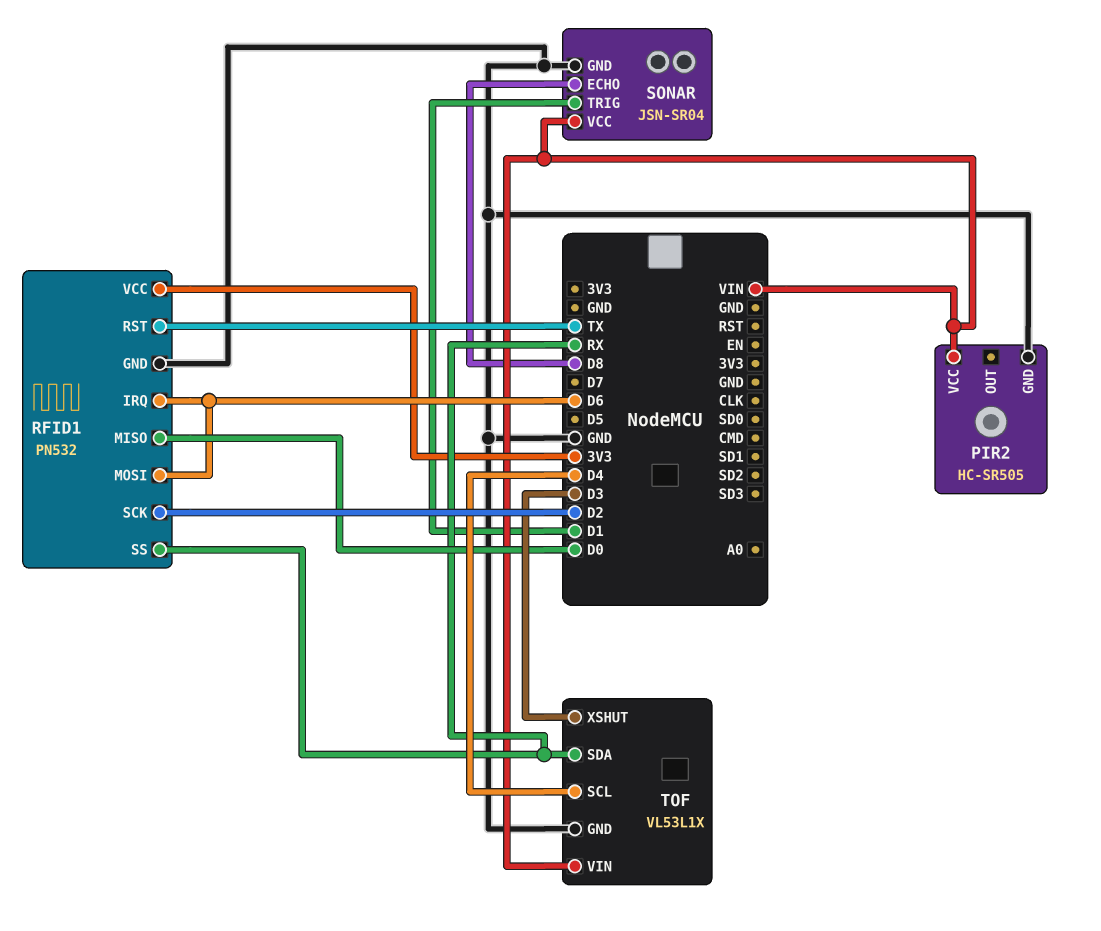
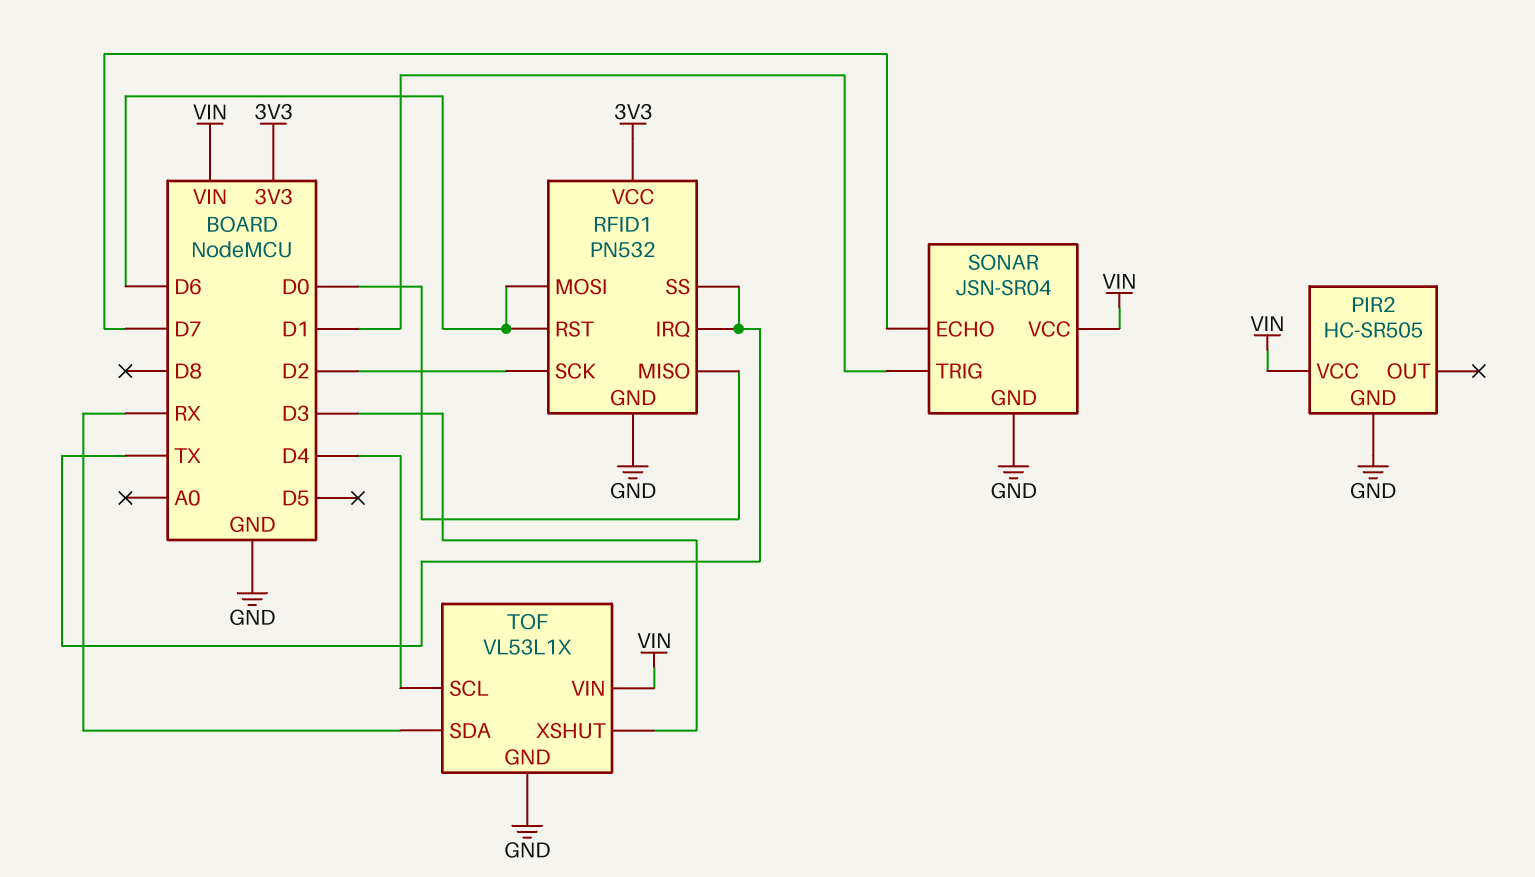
RFID1 pin IRQ: D6 -> TX
RFID1 pin RST: TX -> D6
RFID1 pin SS: RX -> TX
SONAR pin ECHO: D8 -> D7

